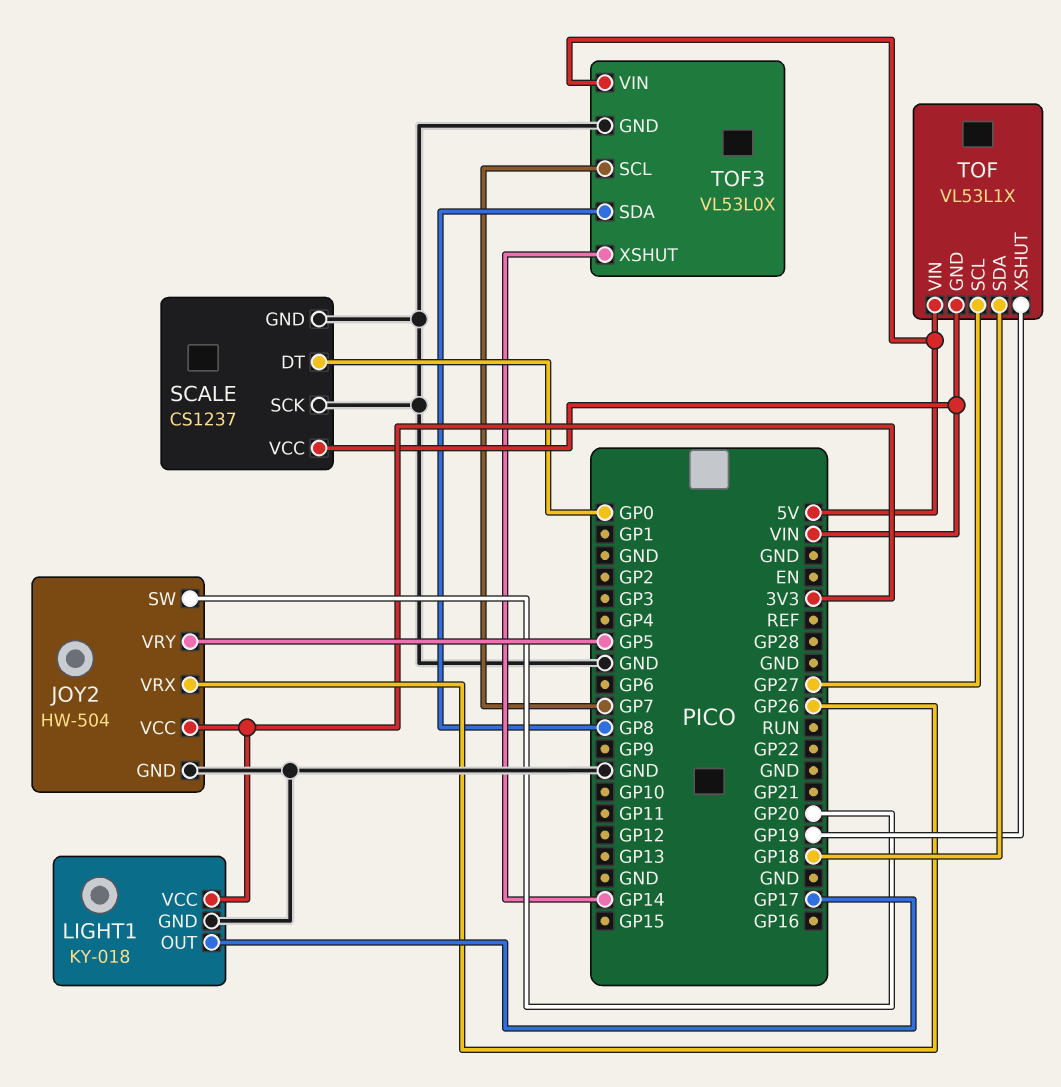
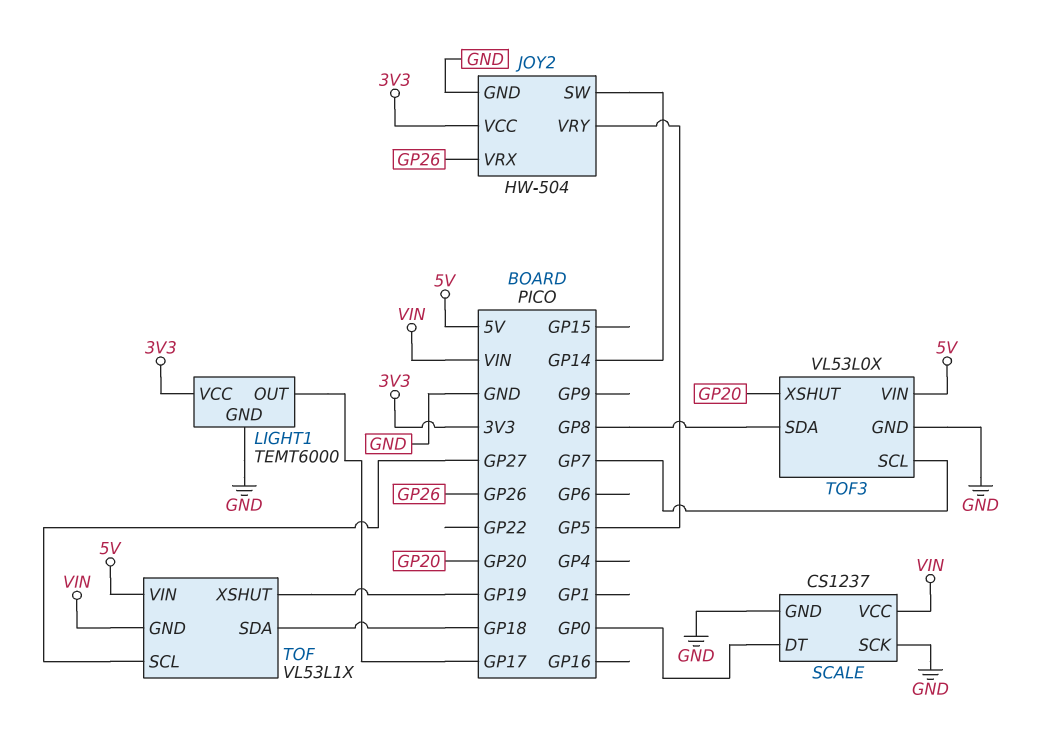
JOY2 pin SW: GP20 -> GP14
LIGHT1: KY-018 -> TEMT6000
TOF3 pin XSHUT: GP14 -> GP20

